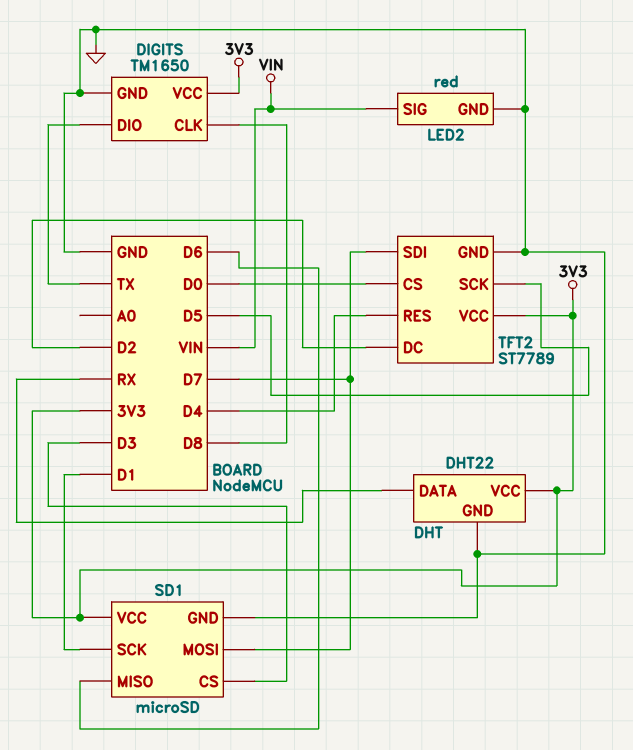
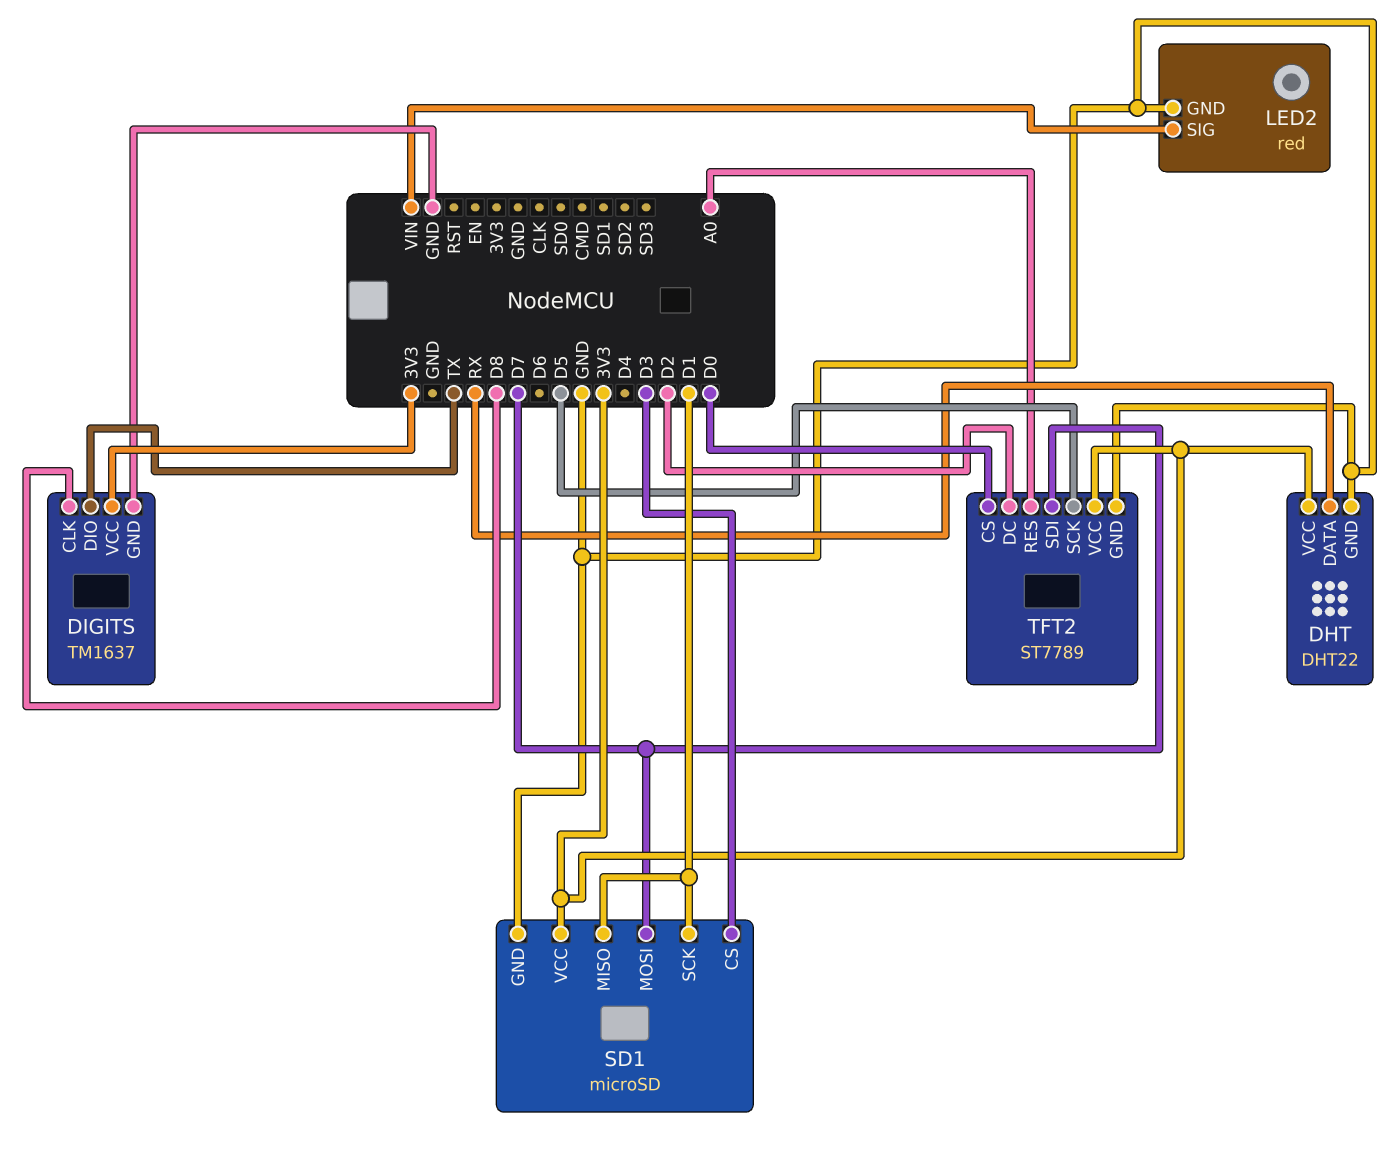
DIGITS: TM1650 -> TM1637
SD1 pin MISO: D6 -> D1
TFT2 pin RES: D4 -> A0

